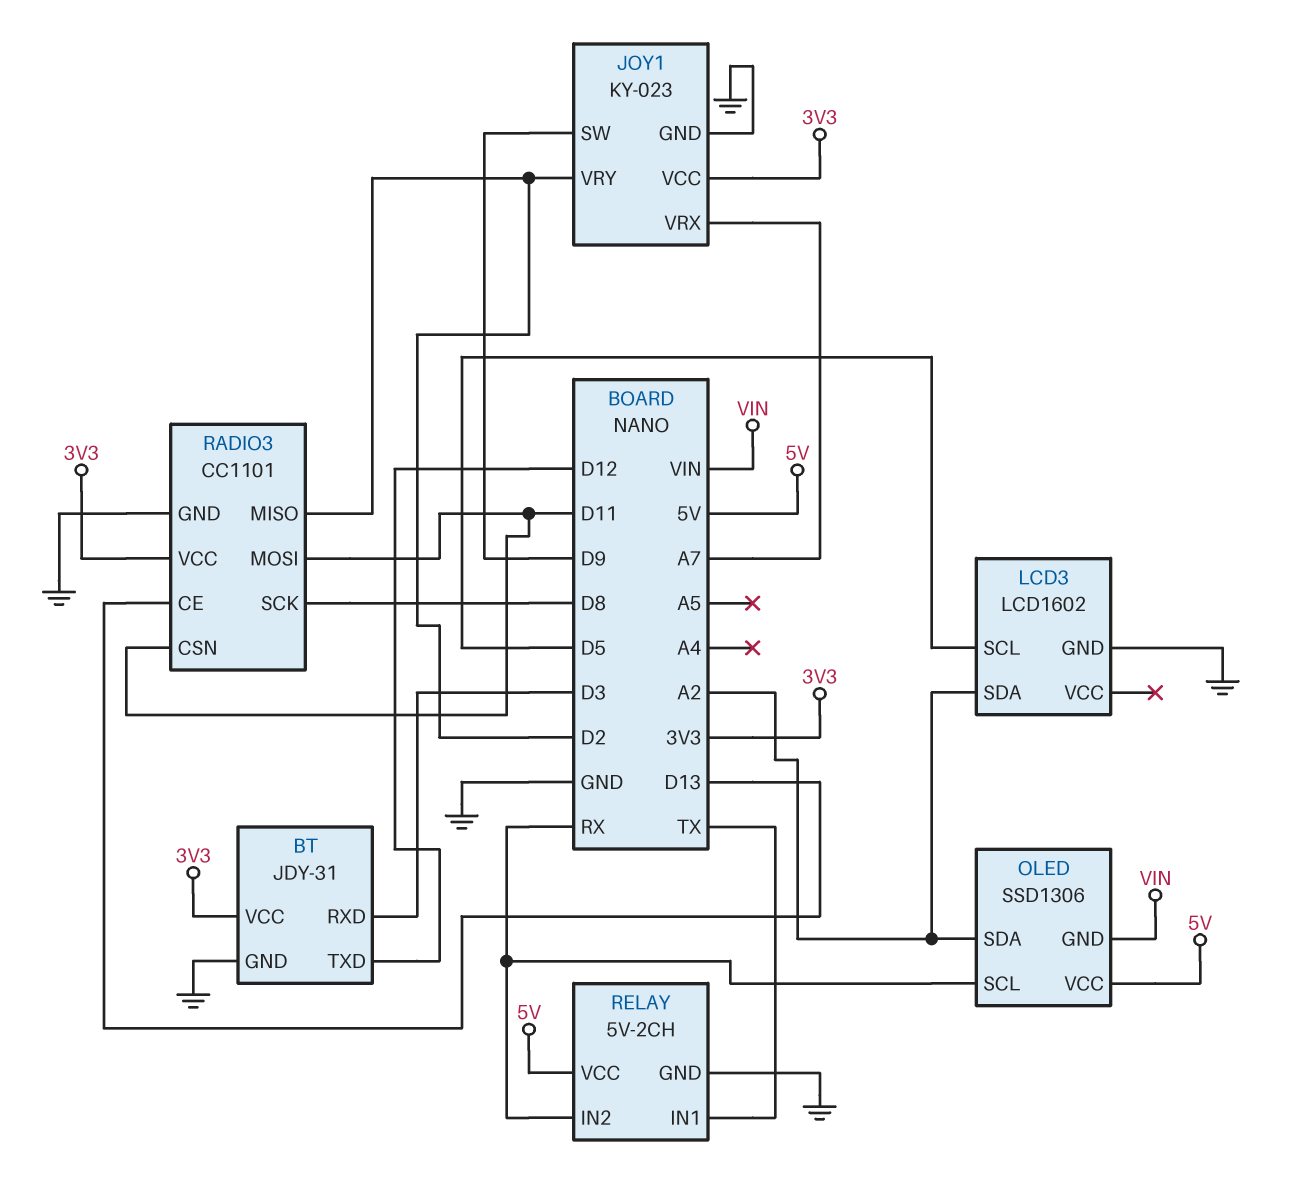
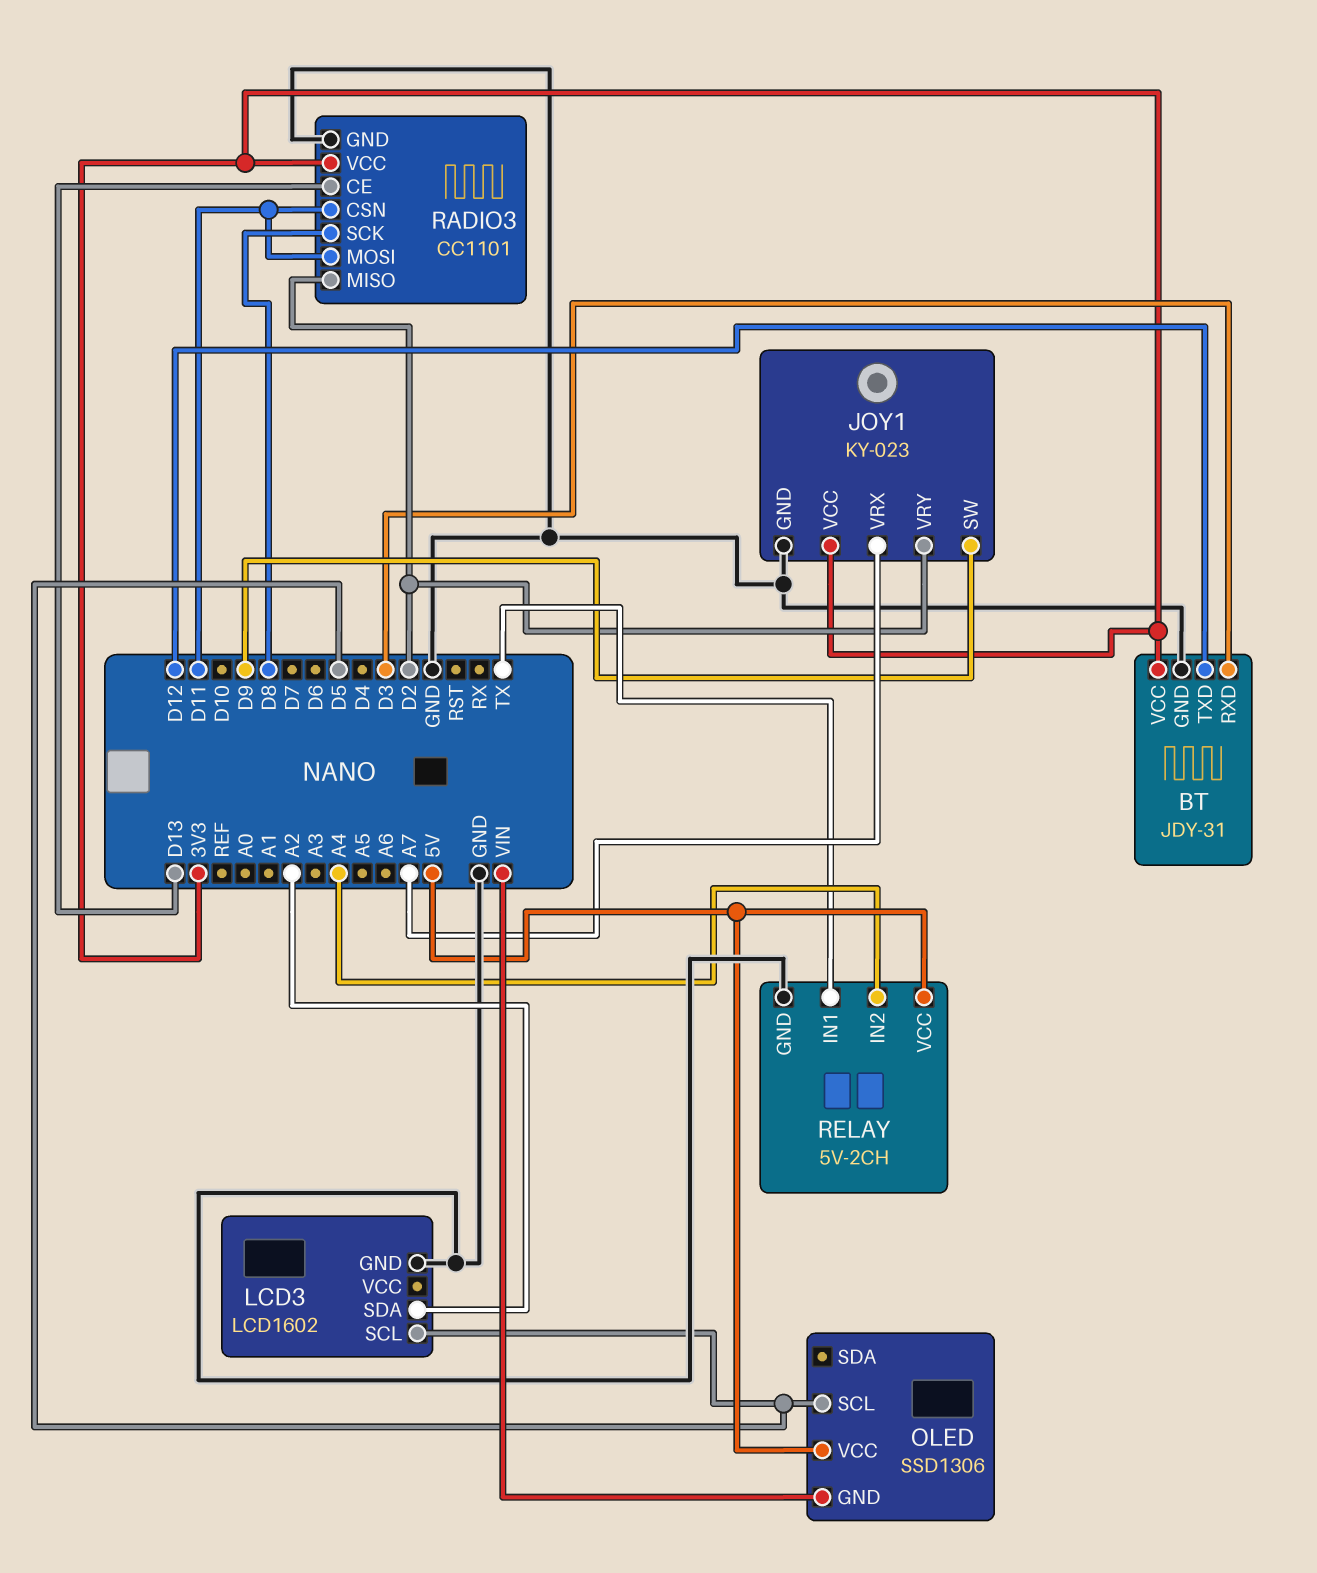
OLED pin SCL: RX -> D5
OLED pin SDA: A2 -> none
RELAY pin IN2: RX -> A4

